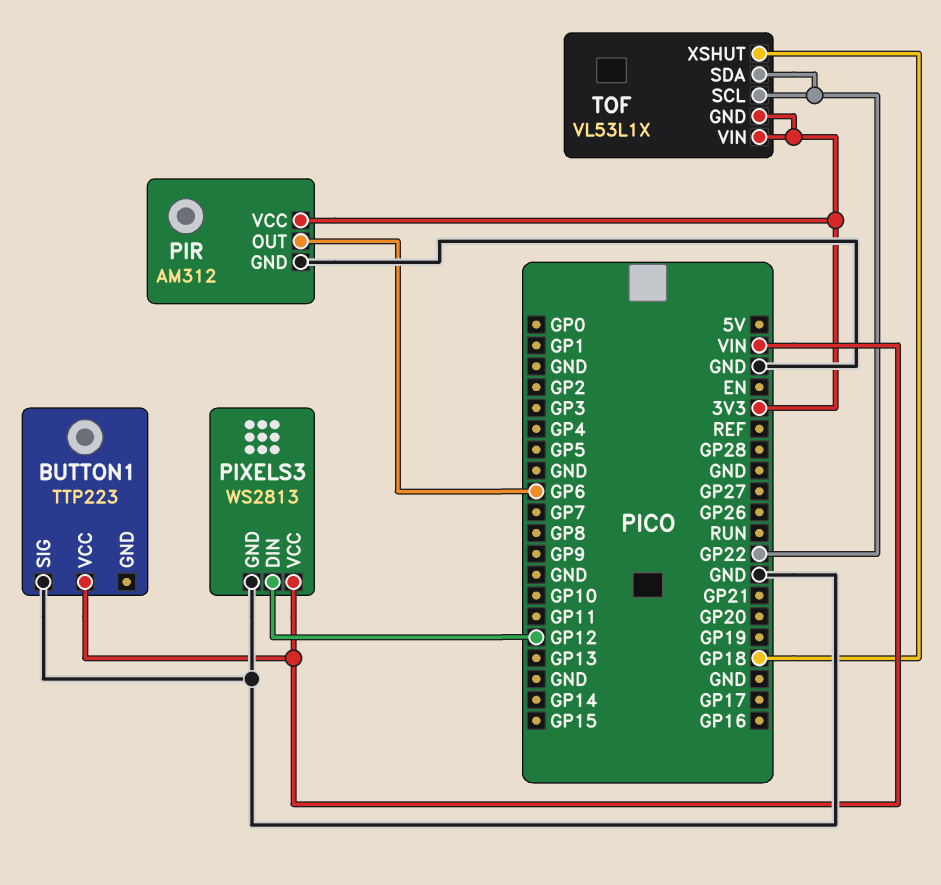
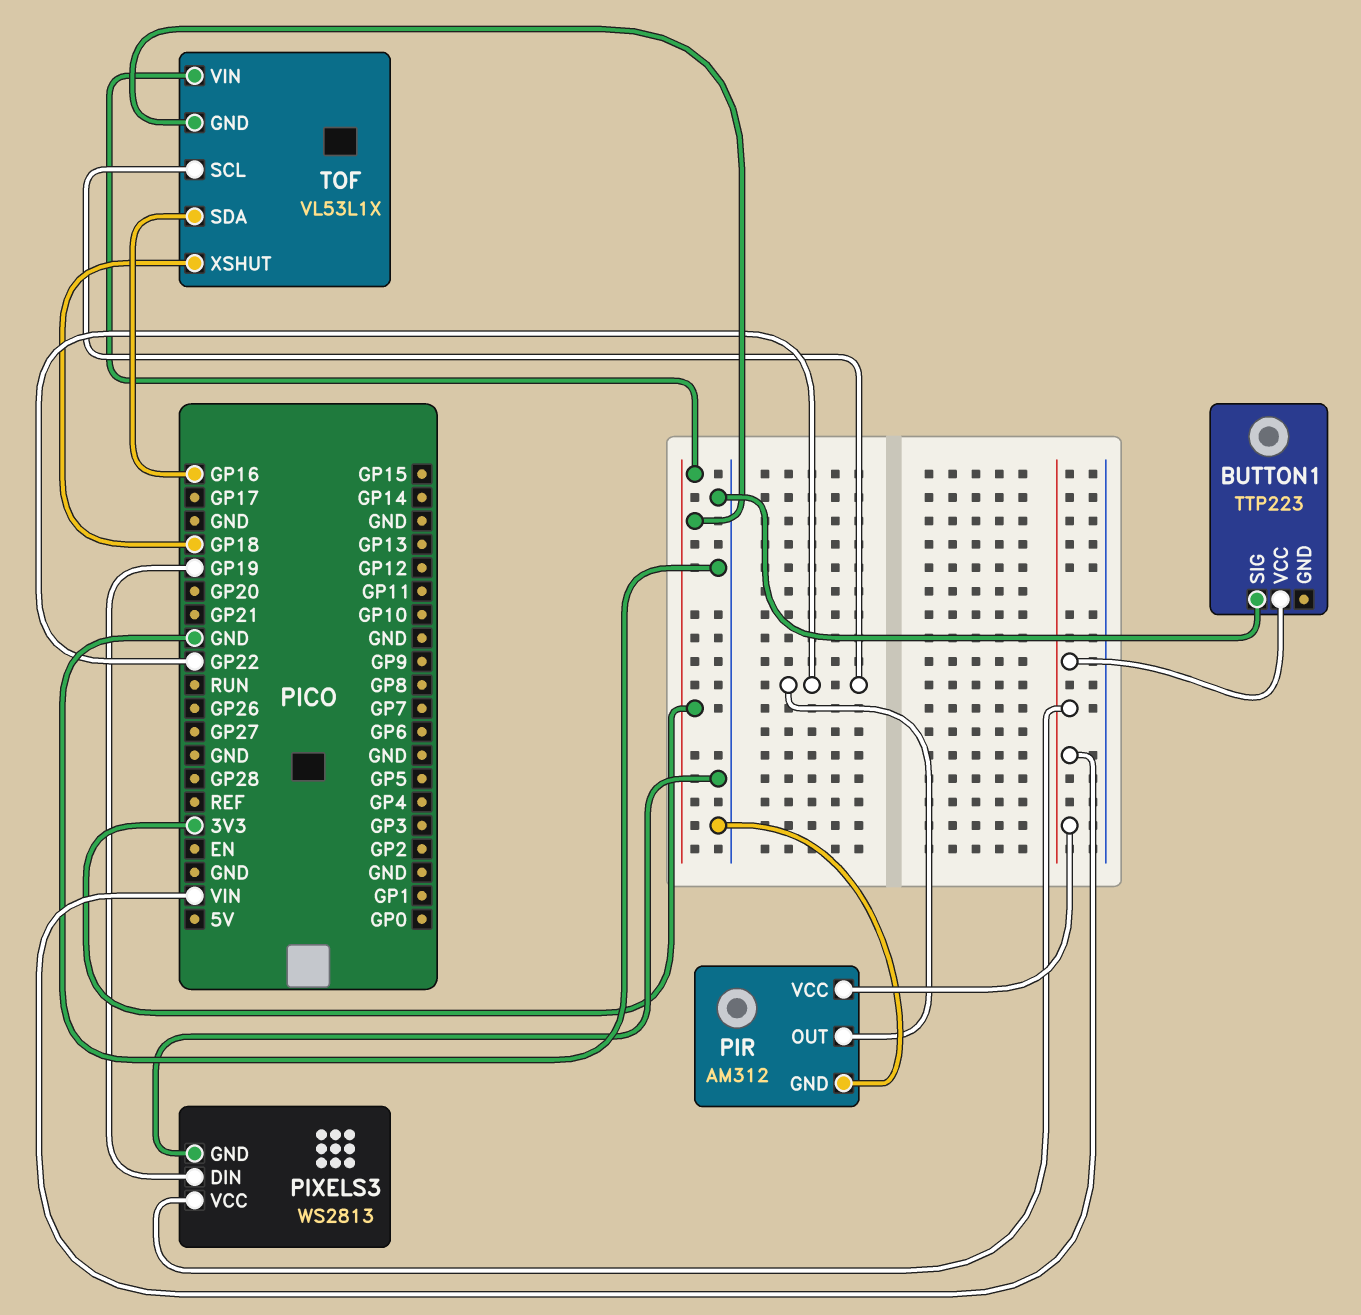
PIR pin OUT: GP6 -> GP22
PIR pin VCC: 3V3 -> VIN
PIXELS3 pin DIN: GP12 -> GP19
TOF pin SDA: GP22 -> GP16

